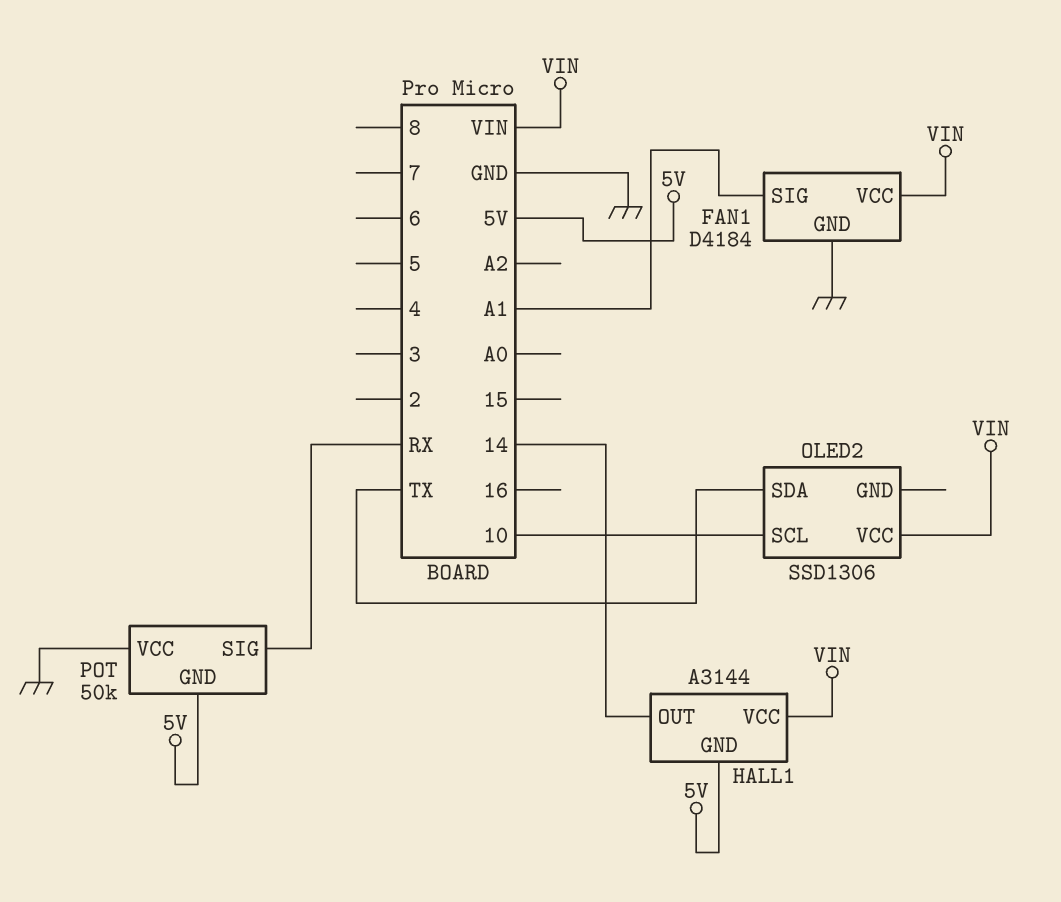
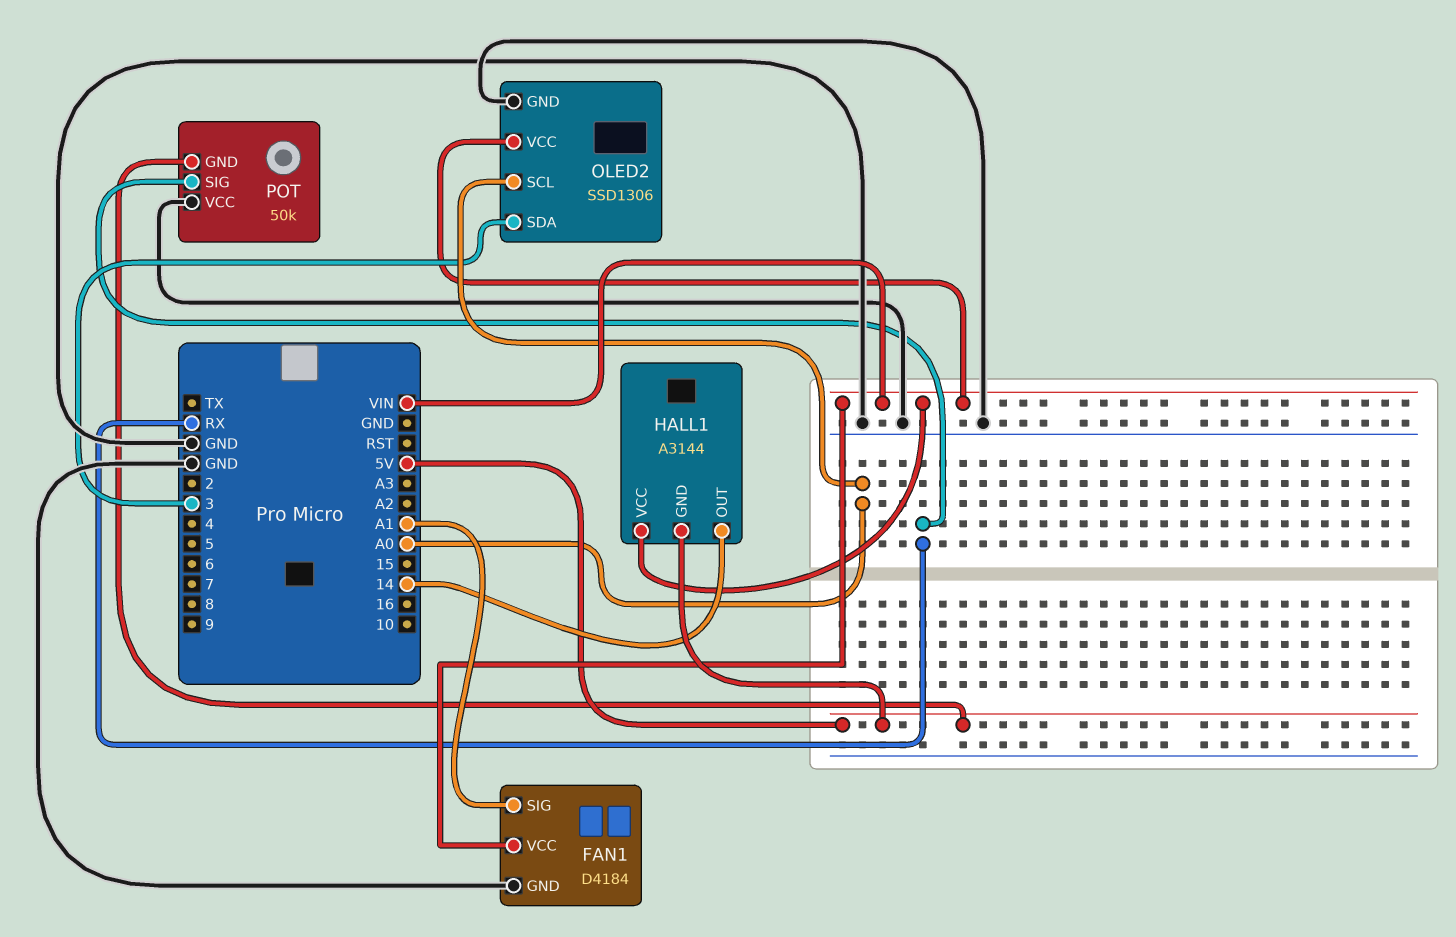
OLED2 pin GND: none -> GND
OLED2 pin SCL: 10 -> A0
OLED2 pin SDA: TX -> 3

